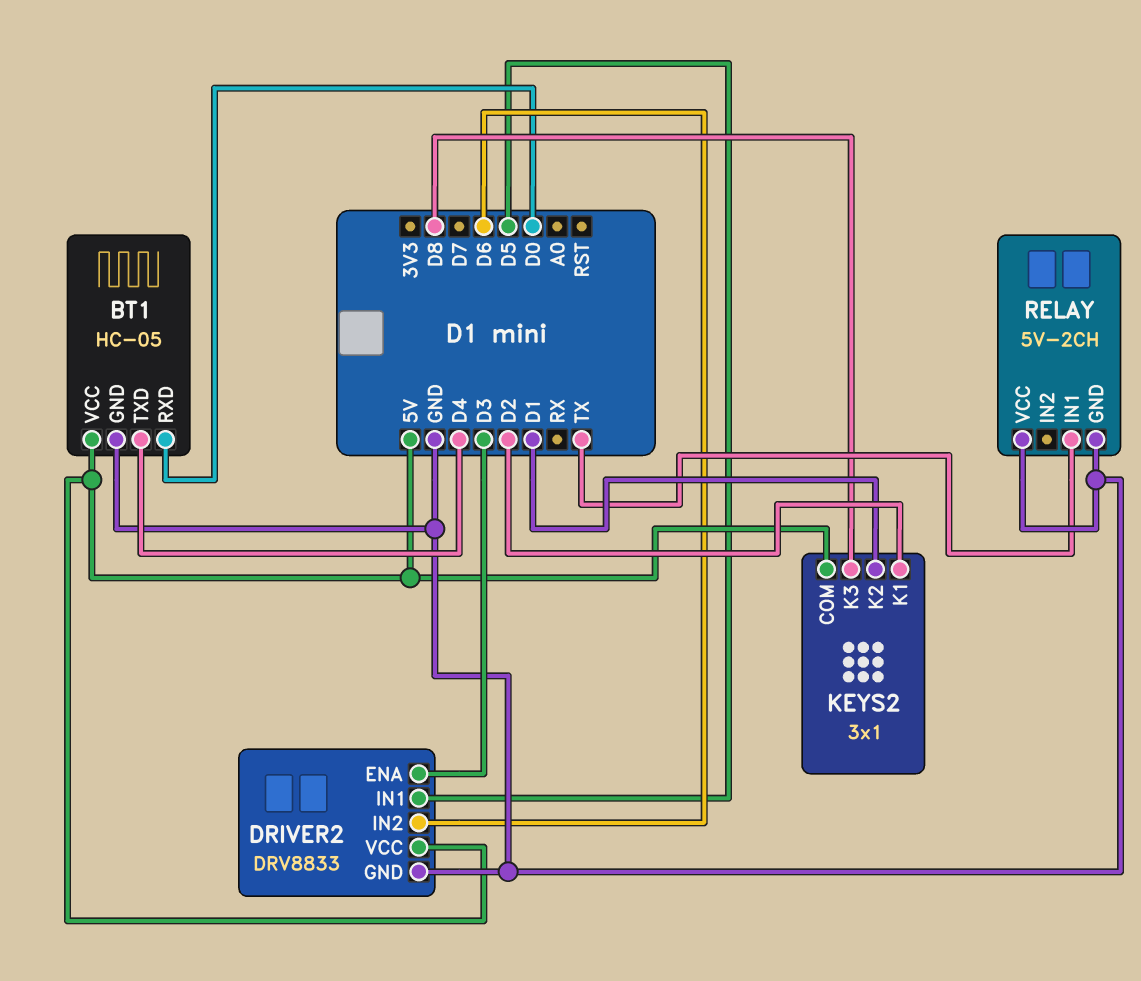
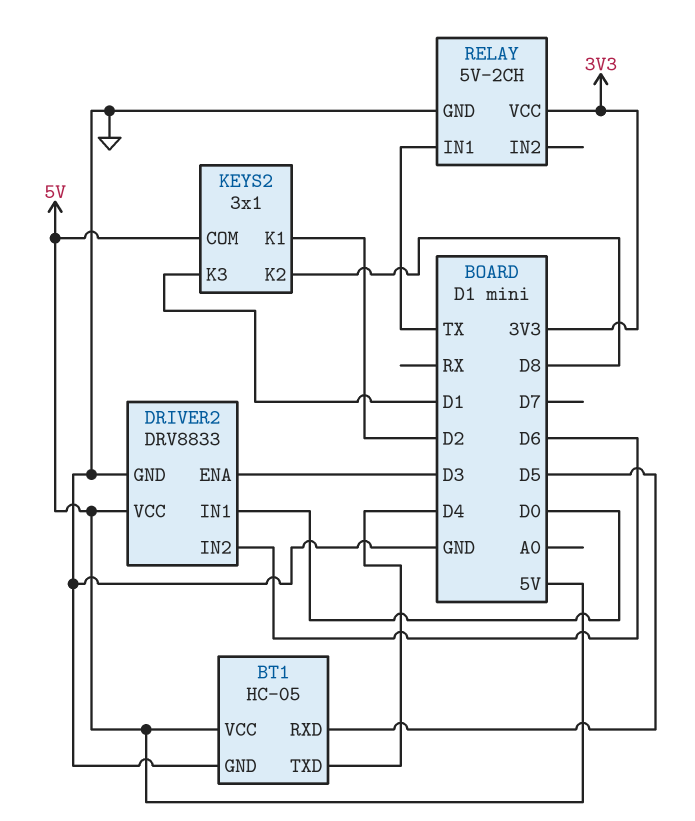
BT1 pin RXD: D0 -> D5
DRIVER2 pin IN1: D5 -> D0
KEYS2 pin K2: D1 -> D8
KEYS2 pin K3: D8 -> D1
RELAY pin VCC: GND -> 3V3

